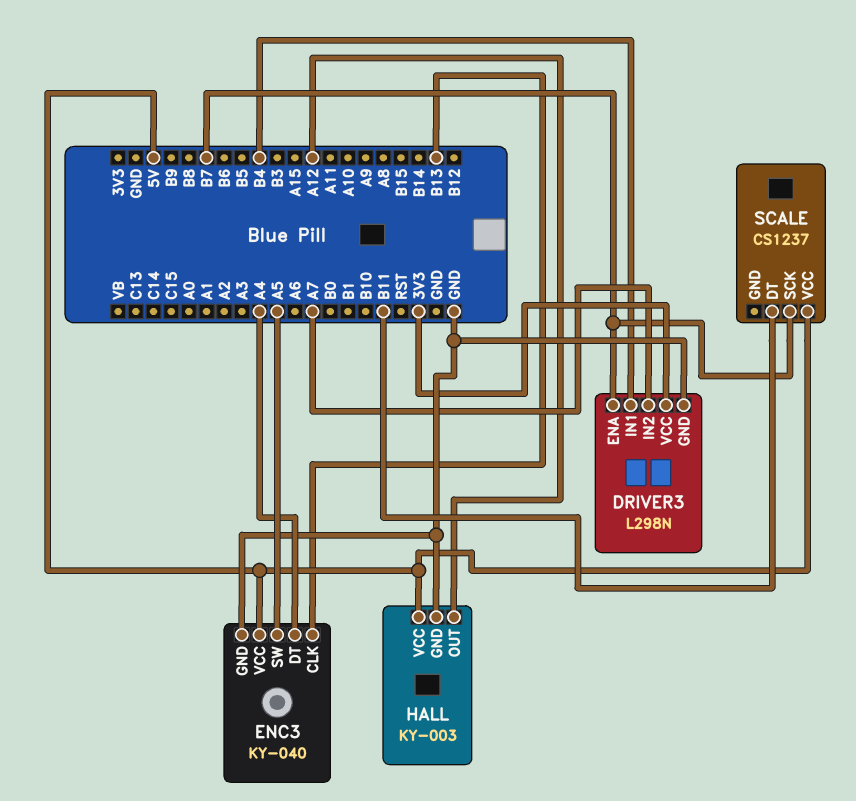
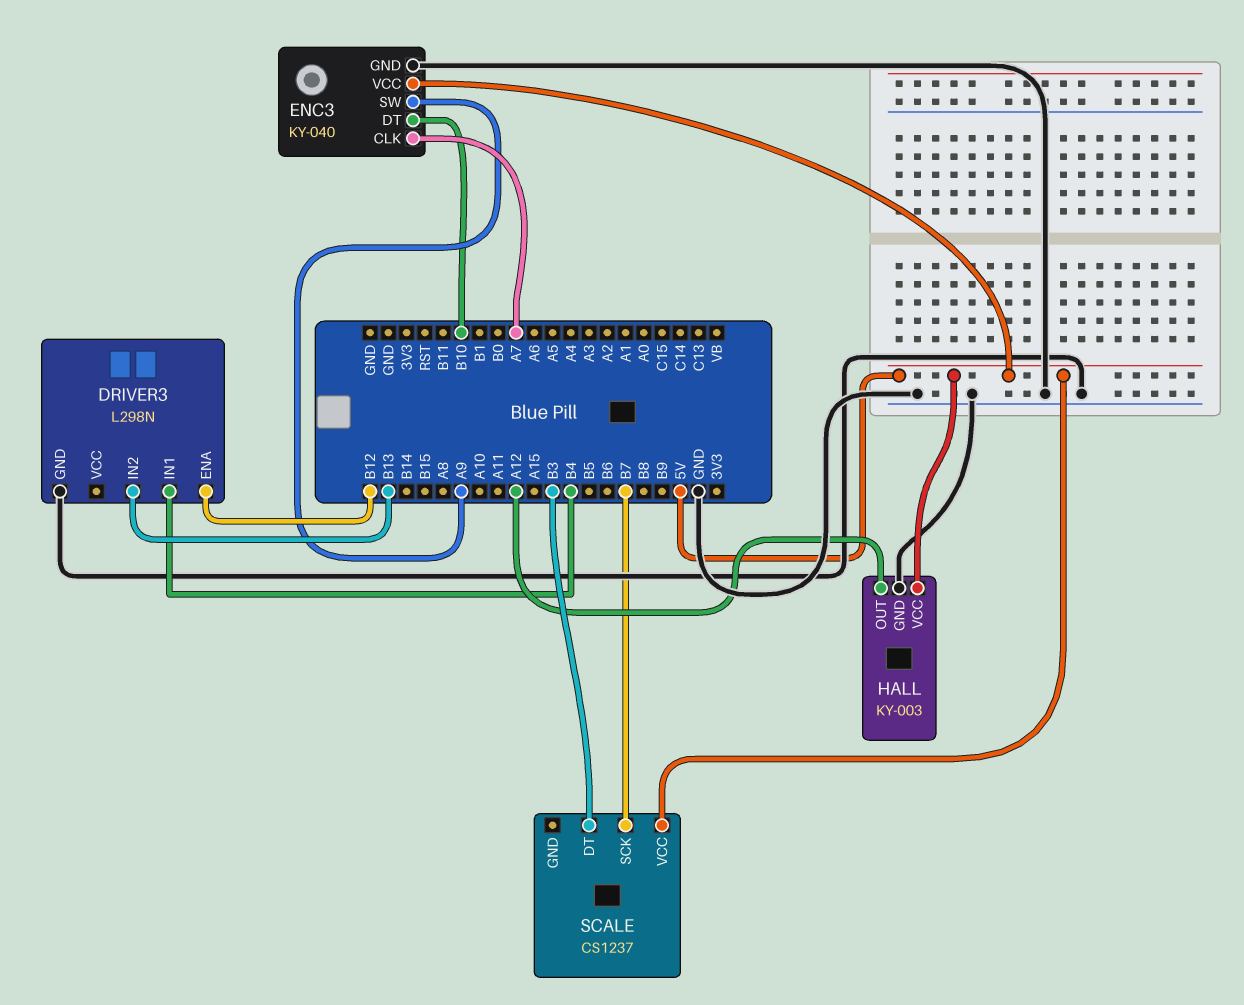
DRIVER3 pin ENA: B7 -> B12
DRIVER3 pin IN2: A7 -> B13
DRIVER3 pin VCC: 3V3 -> none
ENC3 pin CLK: B13 -> A7
ENC3 pin DT: A4 -> B10
ENC3 pin SW: A5 -> A9
SCALE pin DT: B11 -> B3

